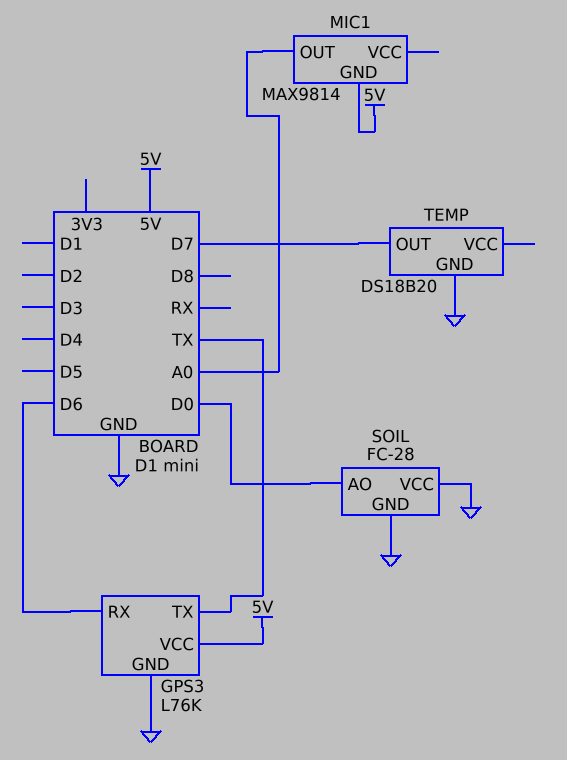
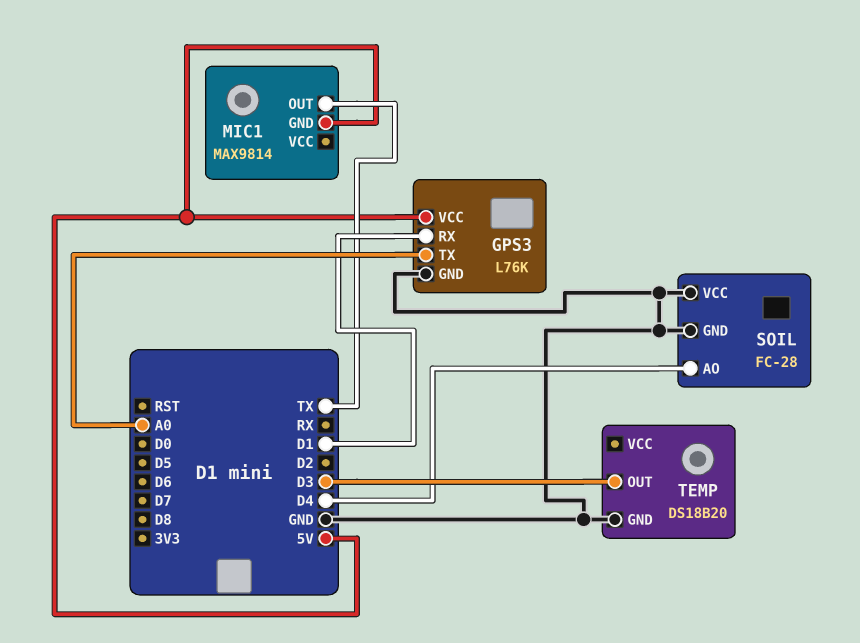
GPS3 pin RX: D6 -> D1
GPS3 pin TX: TX -> A0
MIC1 pin OUT: A0 -> TX
SOIL pin AO: D0 -> D4
TEMP pin OUT: D7 -> D3

